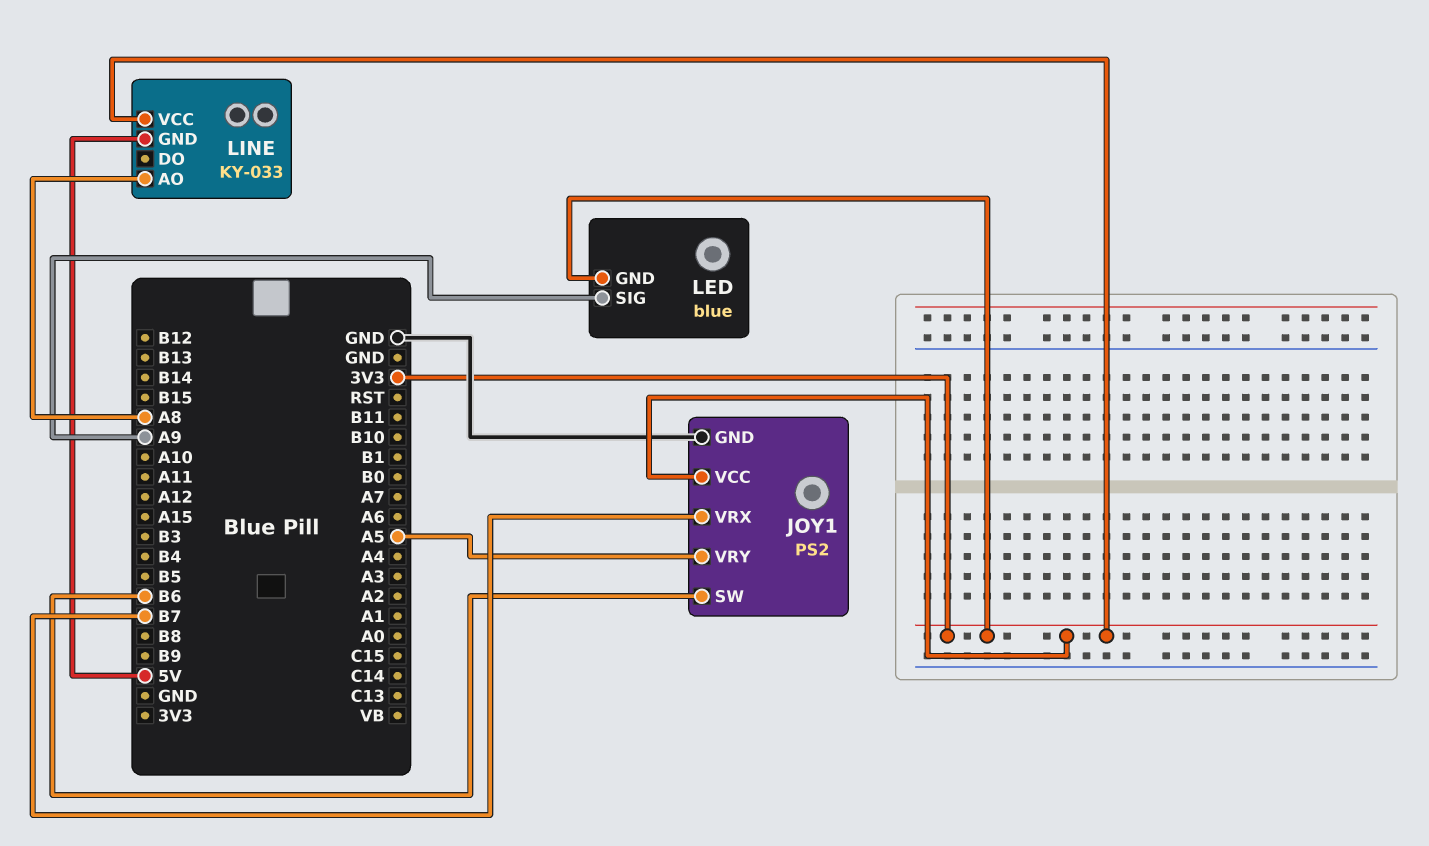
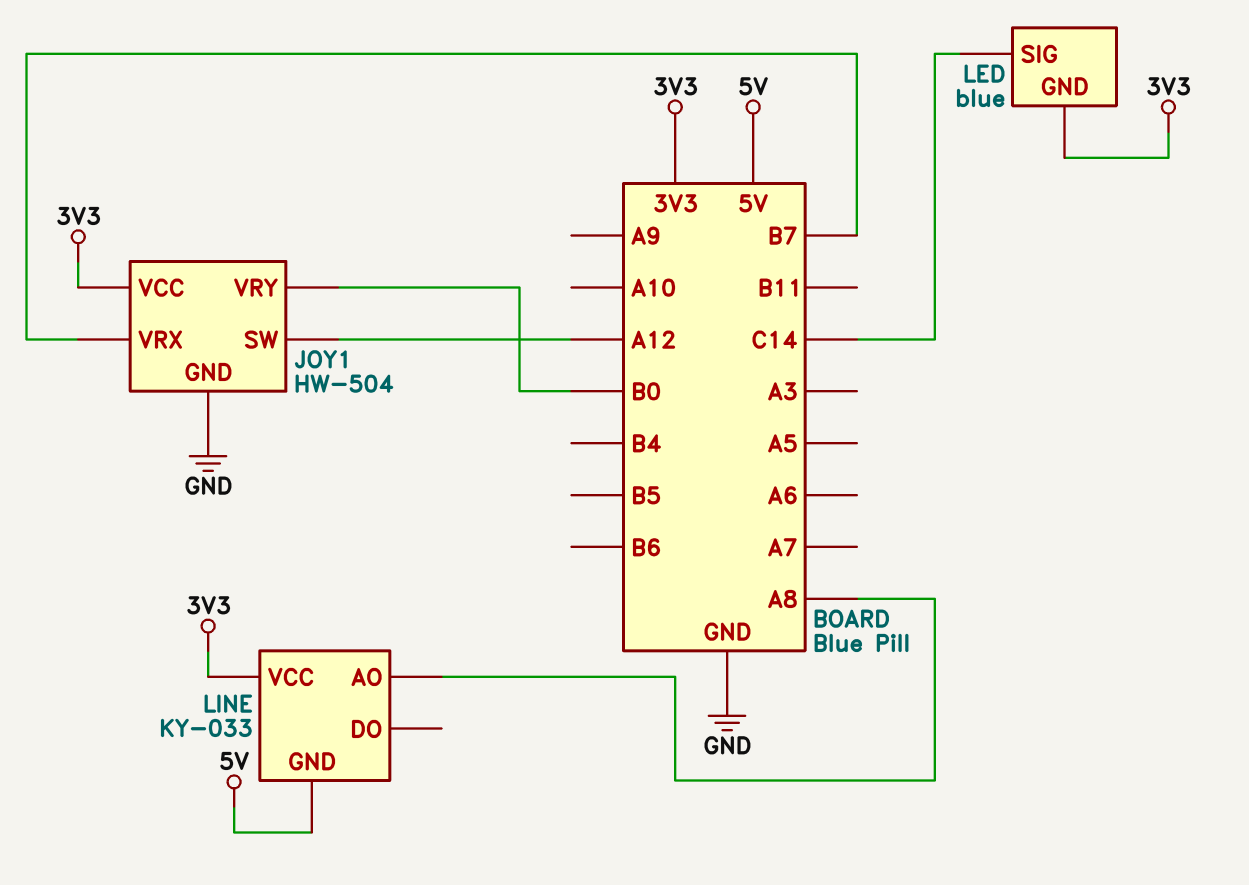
JOY1: PS2 -> HW-504
JOY1 pin SW: B6 -> A12
JOY1 pin VRY: A5 -> B0
LED pin SIG: A9 -> C14

